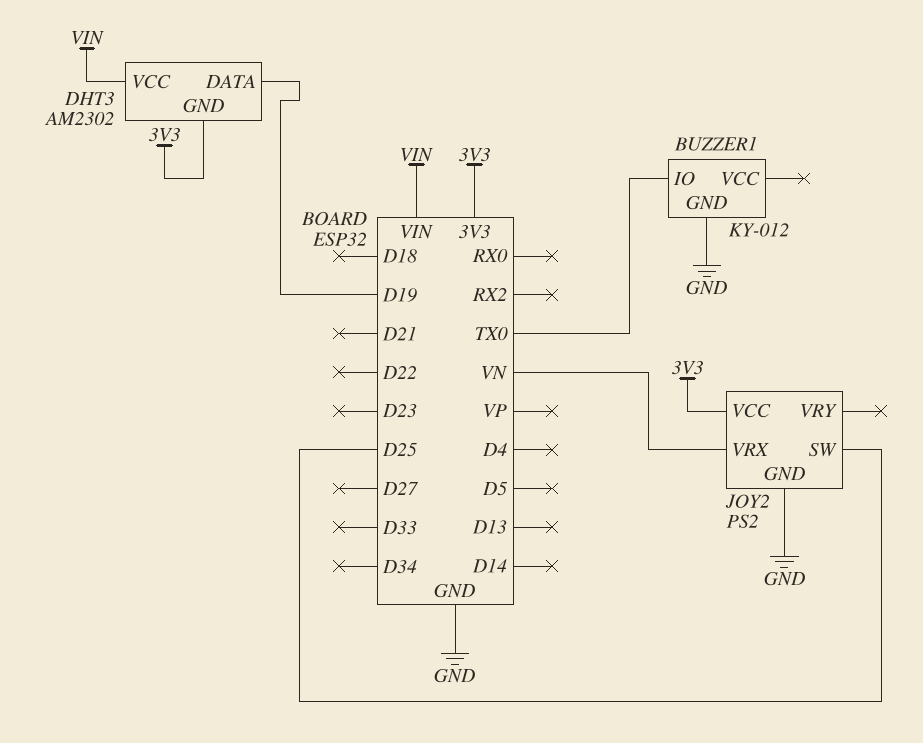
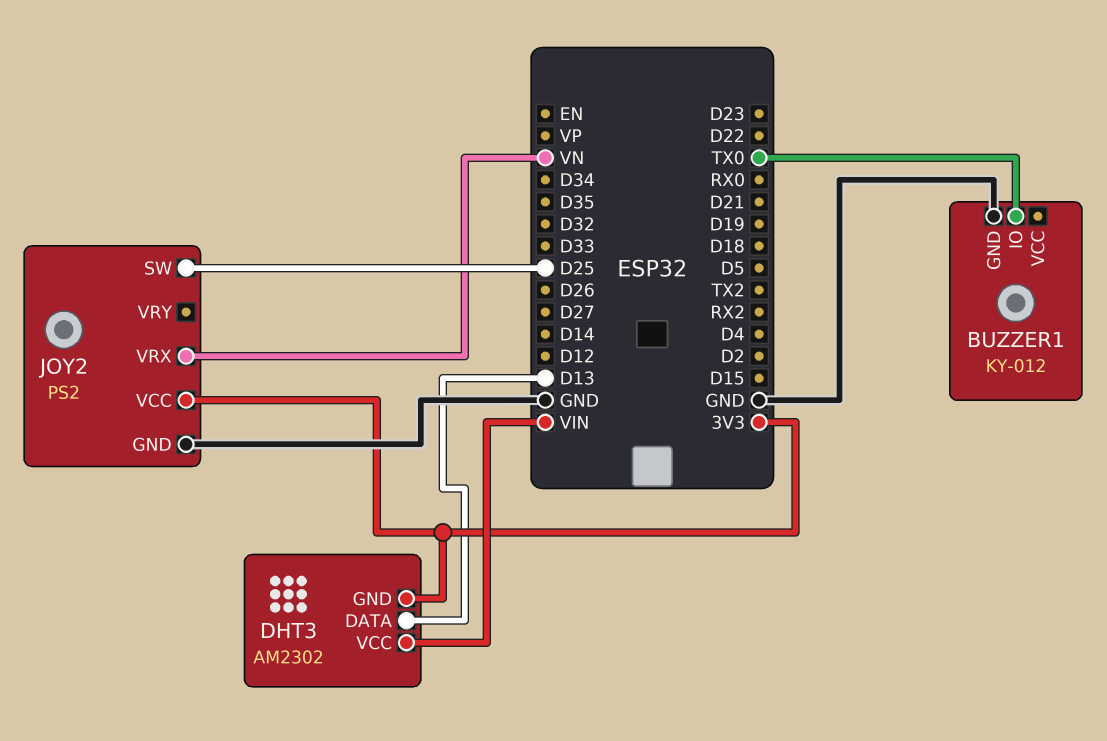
DHT3 pin DATA: D19 -> D13

